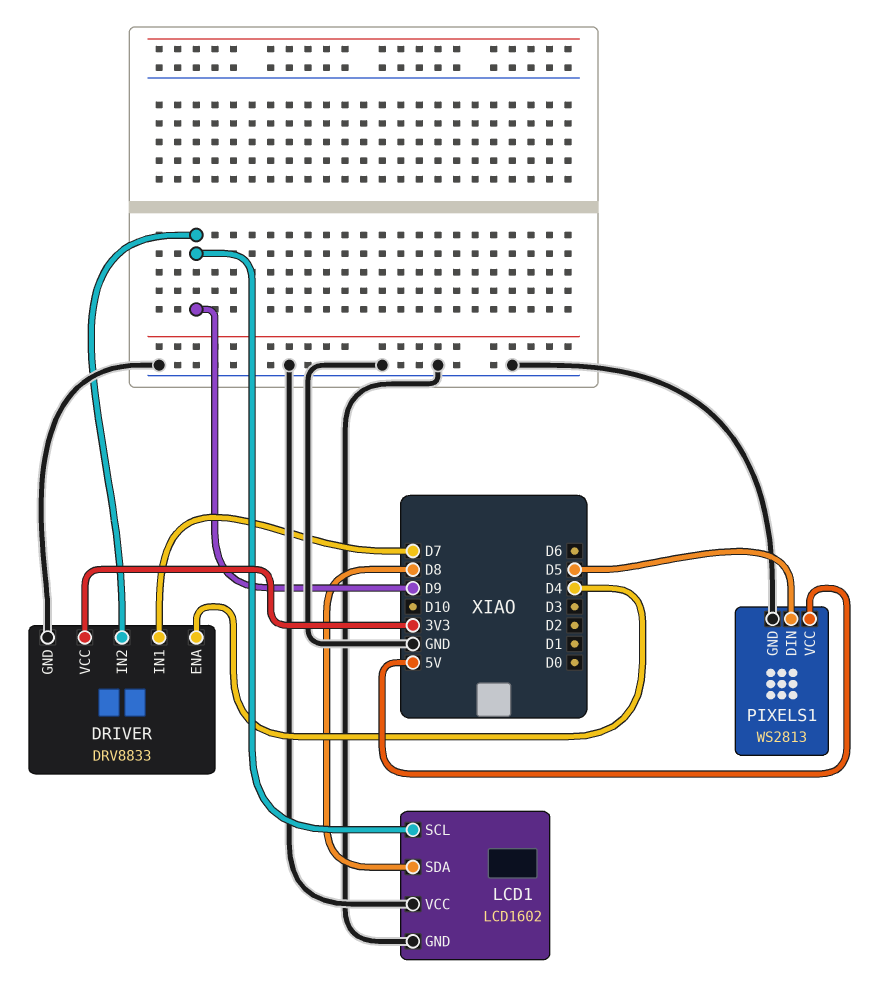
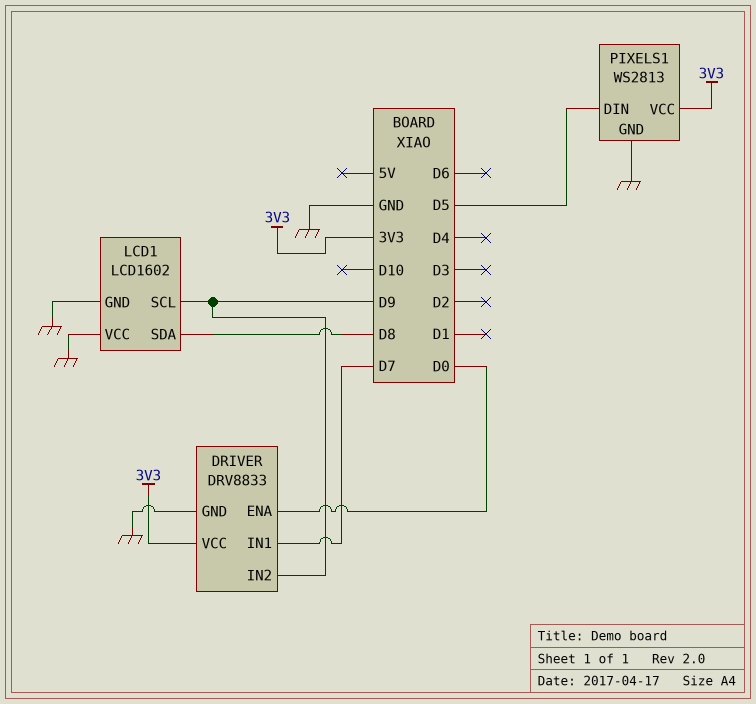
DRIVER pin ENA: D4 -> D0
PIXELS1 pin VCC: 5V -> 3V3

